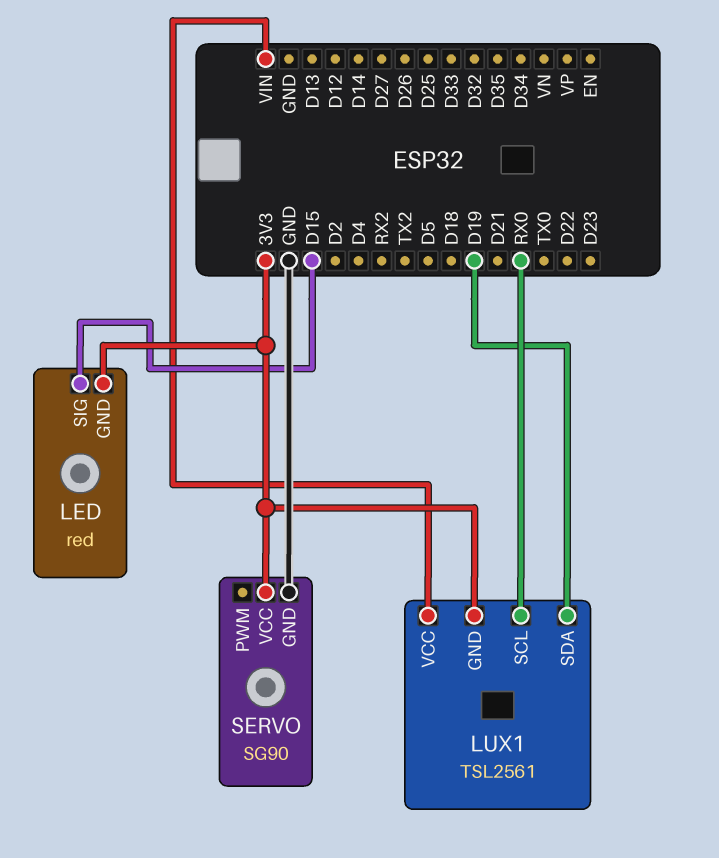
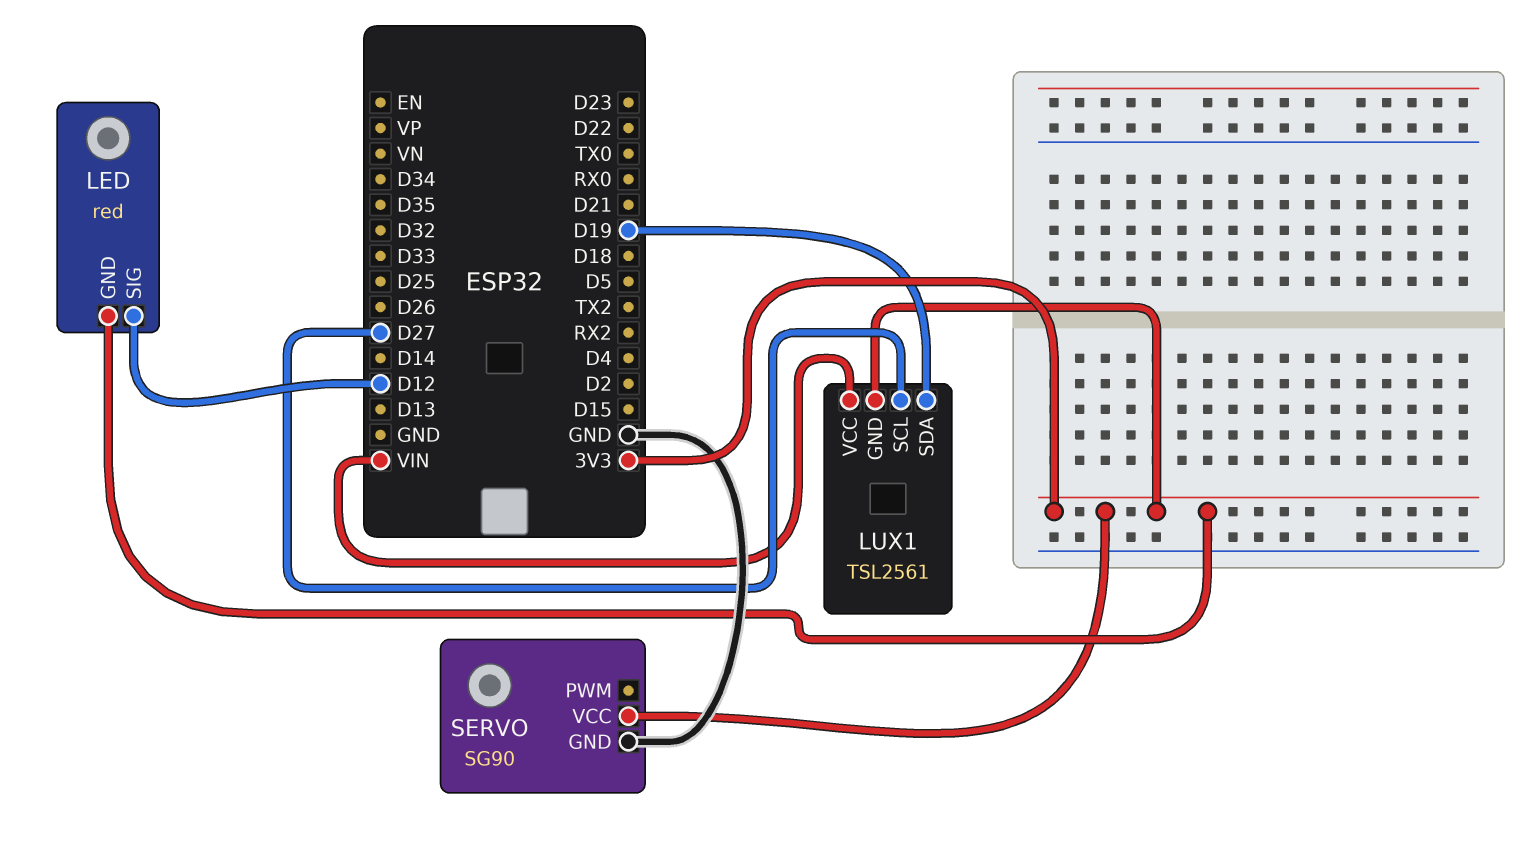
LED pin SIG: D15 -> D12
LUX1 pin SCL: RX0 -> D27

